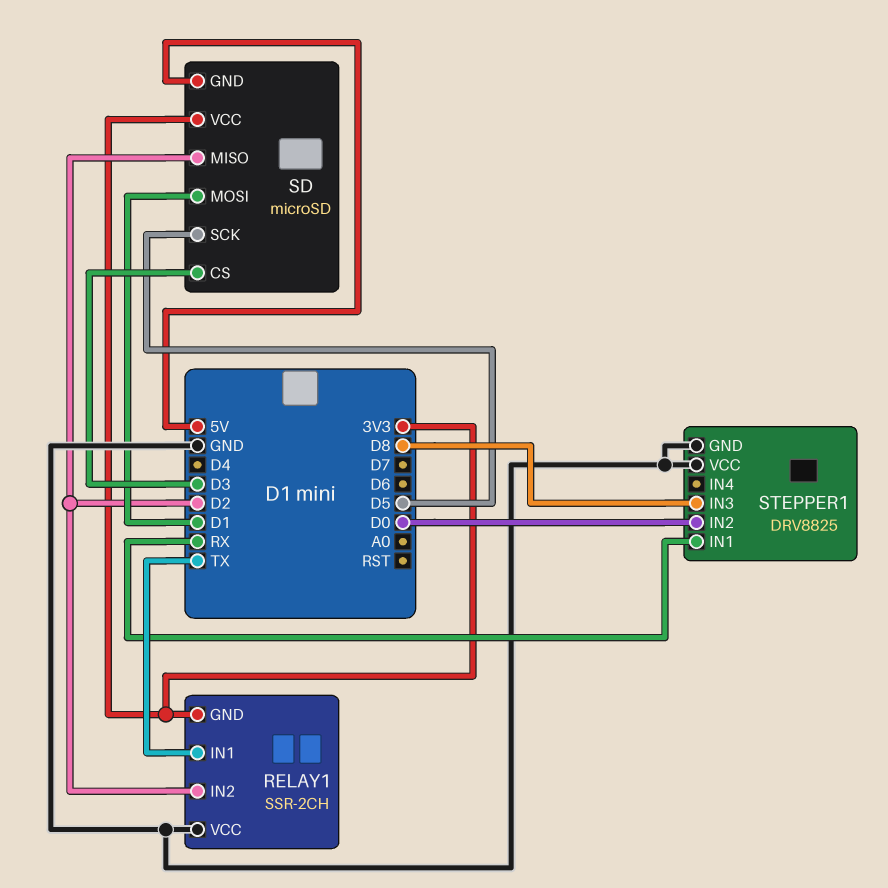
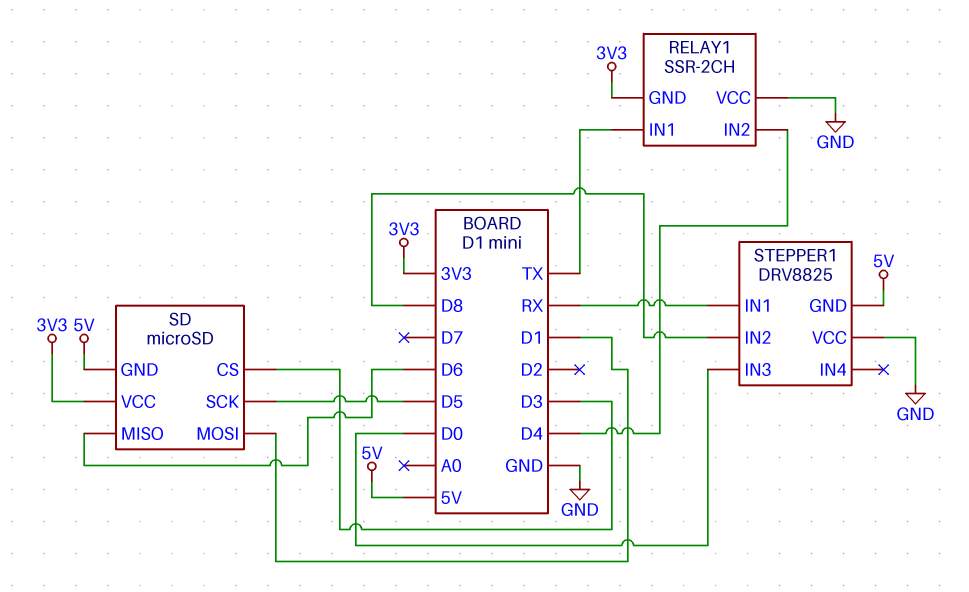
RELAY1 pin IN2: D2 -> D4
SD pin MISO: D2 -> D6
STEPPER1 pin GND: GND -> 5V
STEPPER1 pin IN2: D0 -> D8
STEPPER1 pin IN3: D8 -> D0

